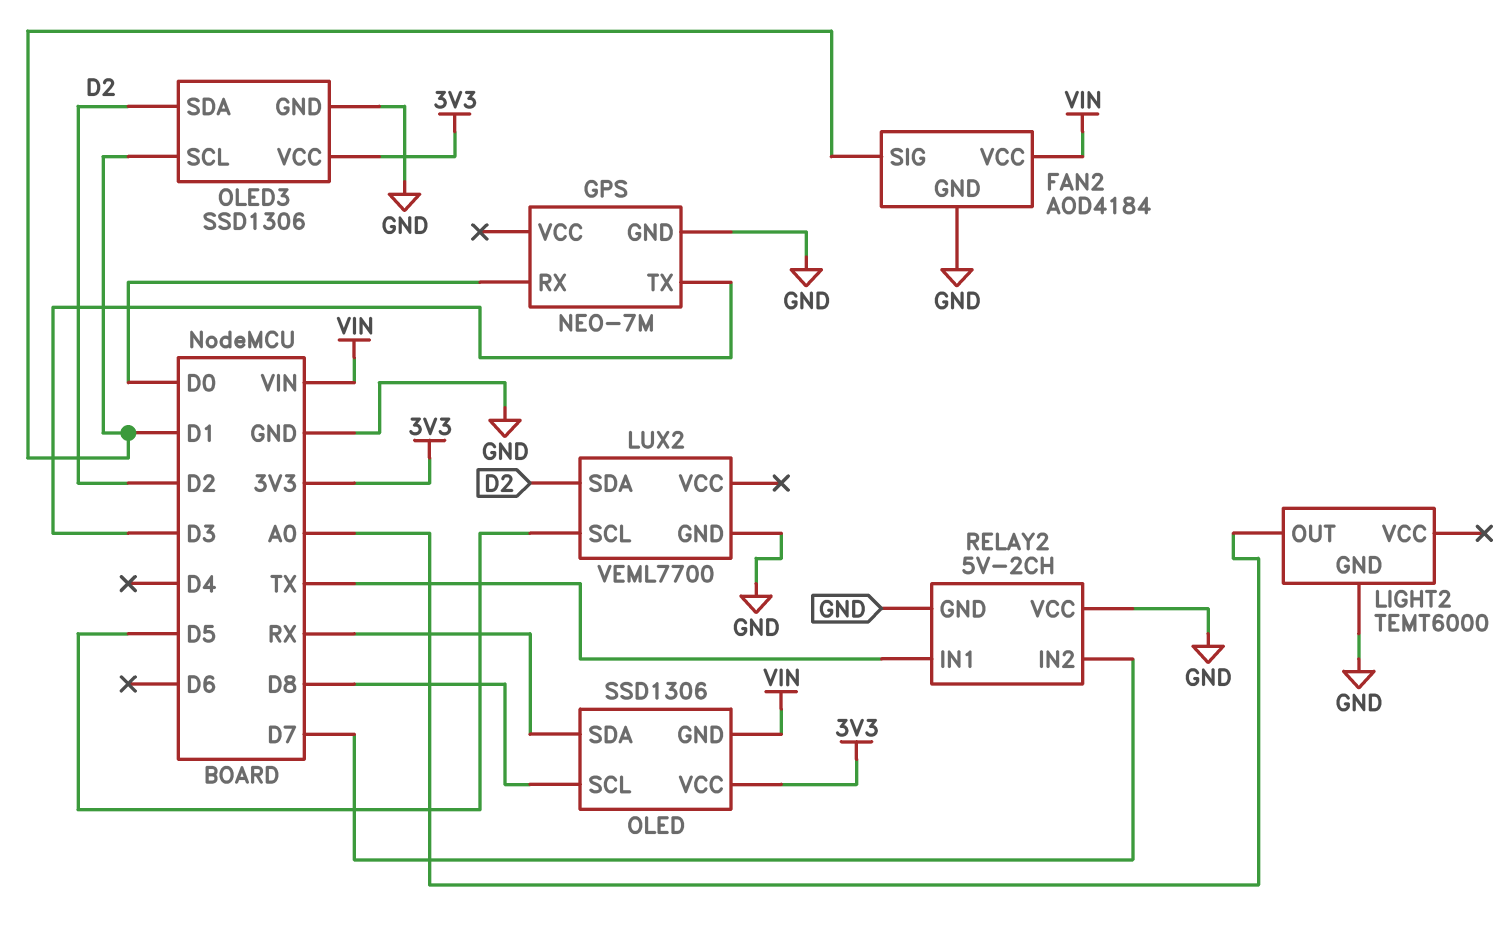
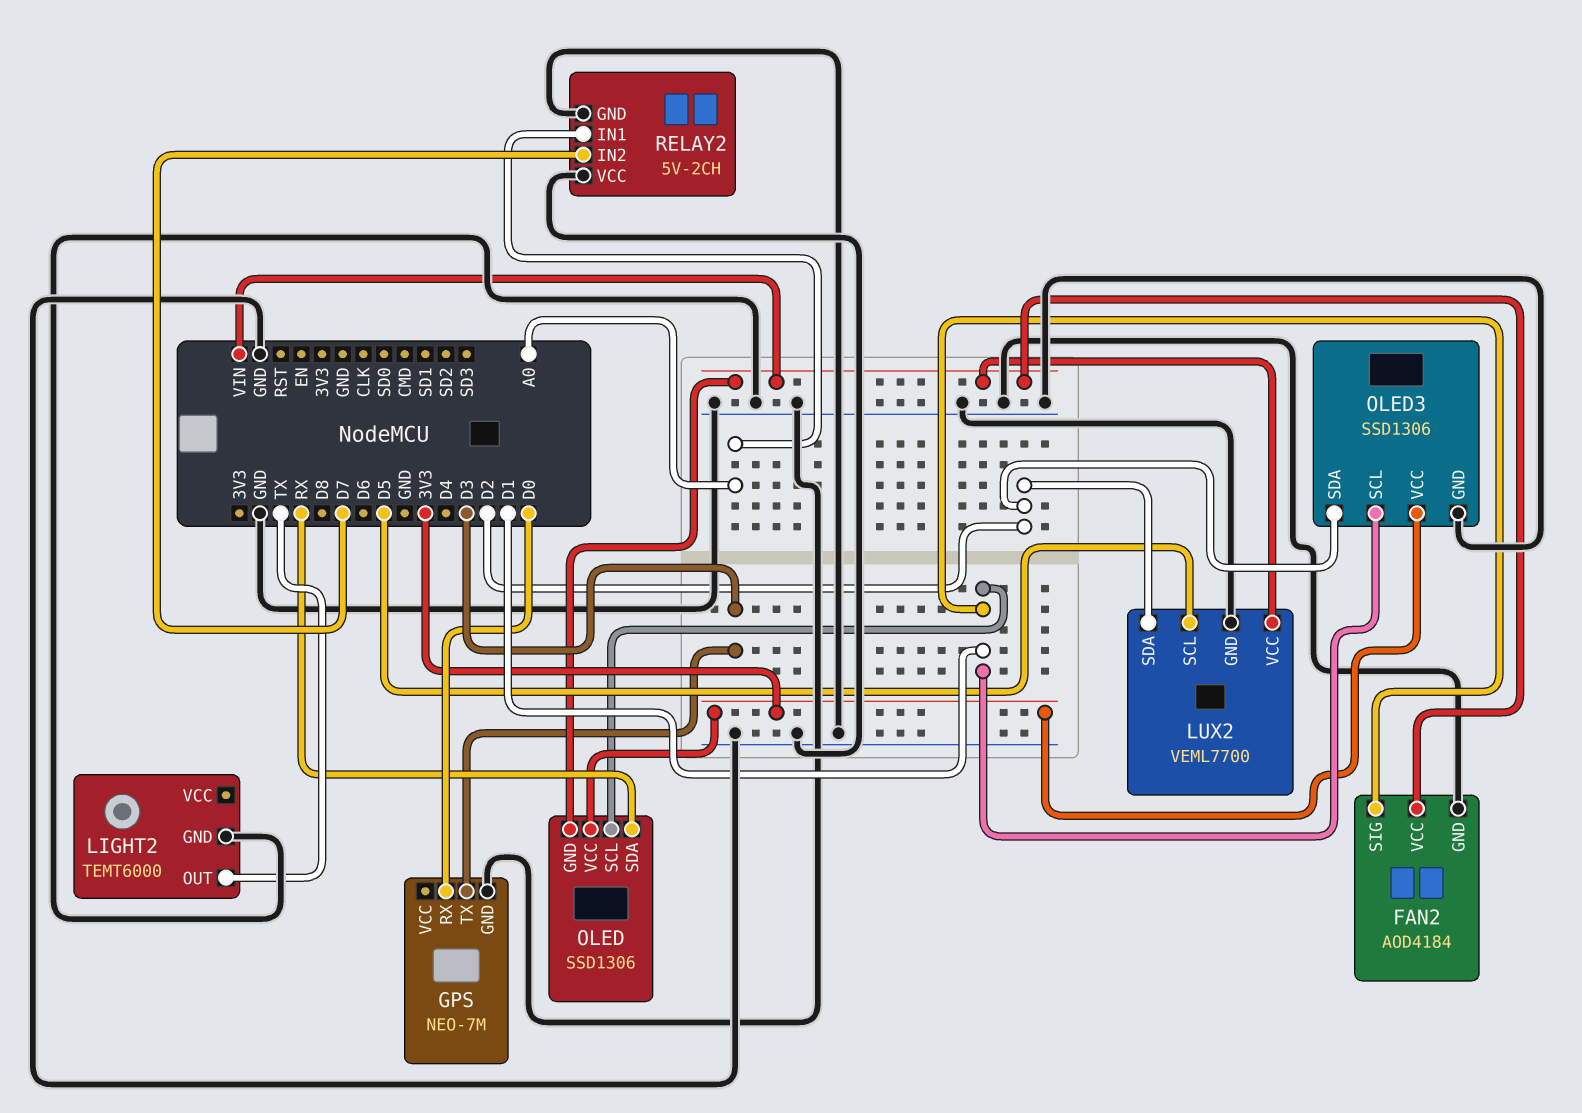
LIGHT2 pin OUT: A0 -> TX
LUX2 pin VCC: none -> VIN
OLED pin SCL: D8 -> D1
RELAY2 pin IN1: TX -> A0

